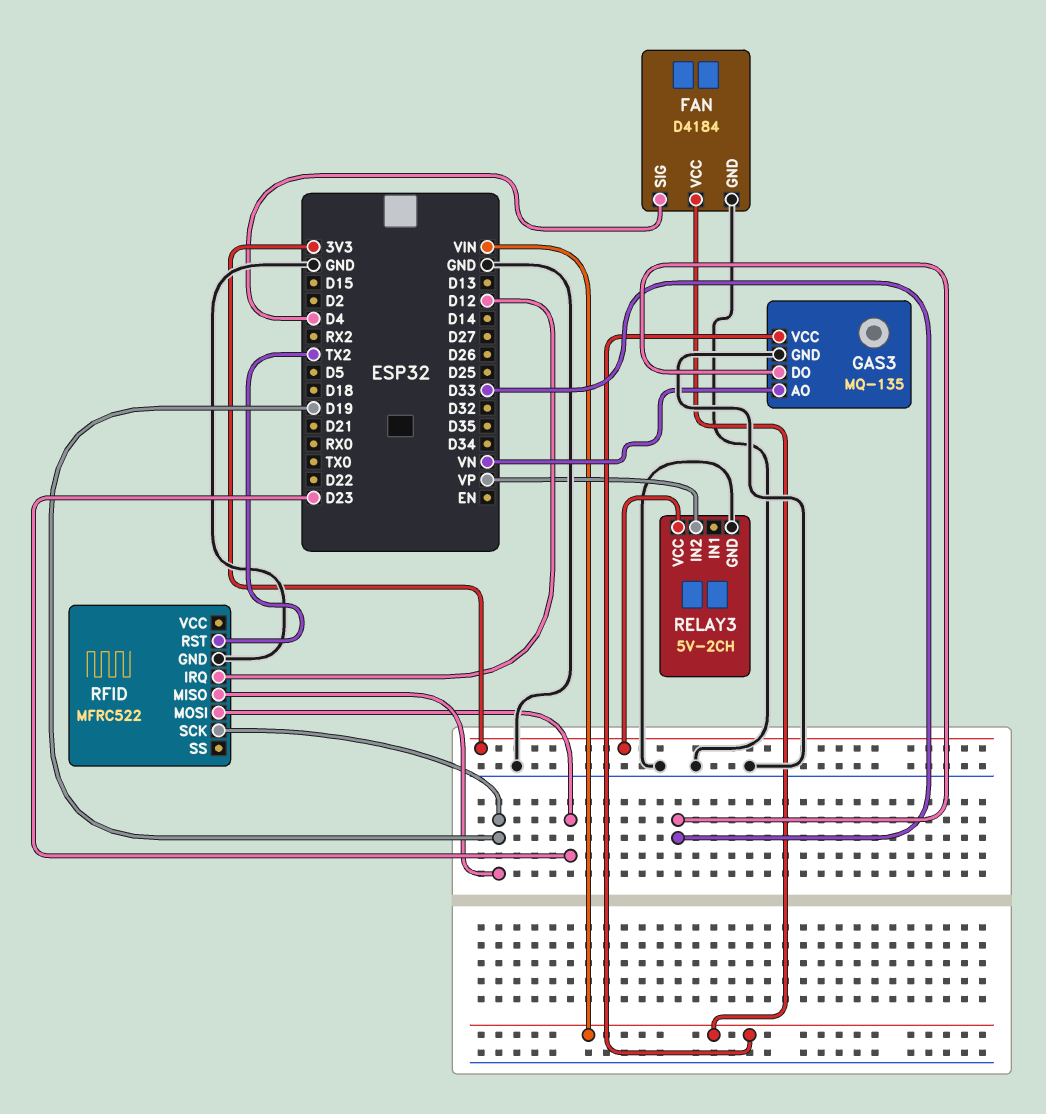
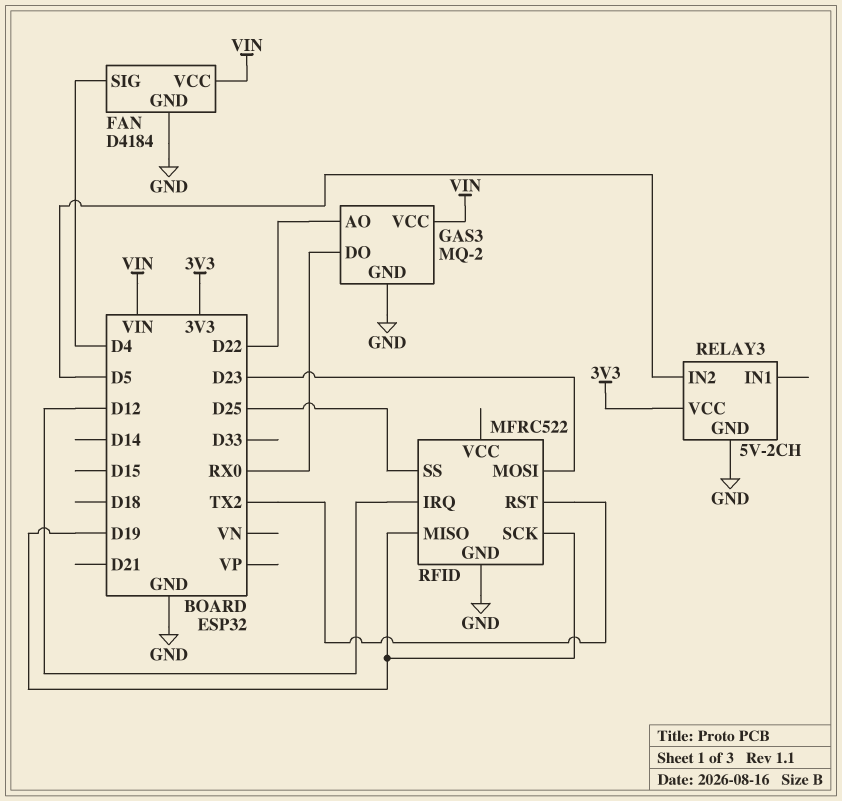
GAS3: MQ-135 -> MQ-2
GAS3 pin AO: VN -> D22
GAS3 pin DO: D33 -> RX0
RELAY3 pin IN2: VP -> D5
RFID pin SS: none -> D25

